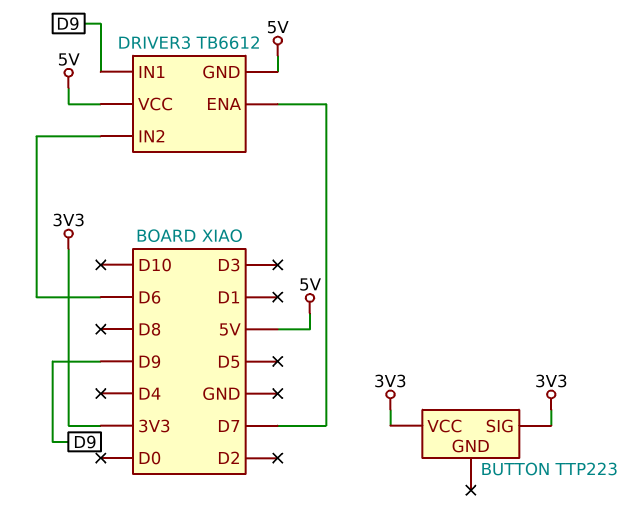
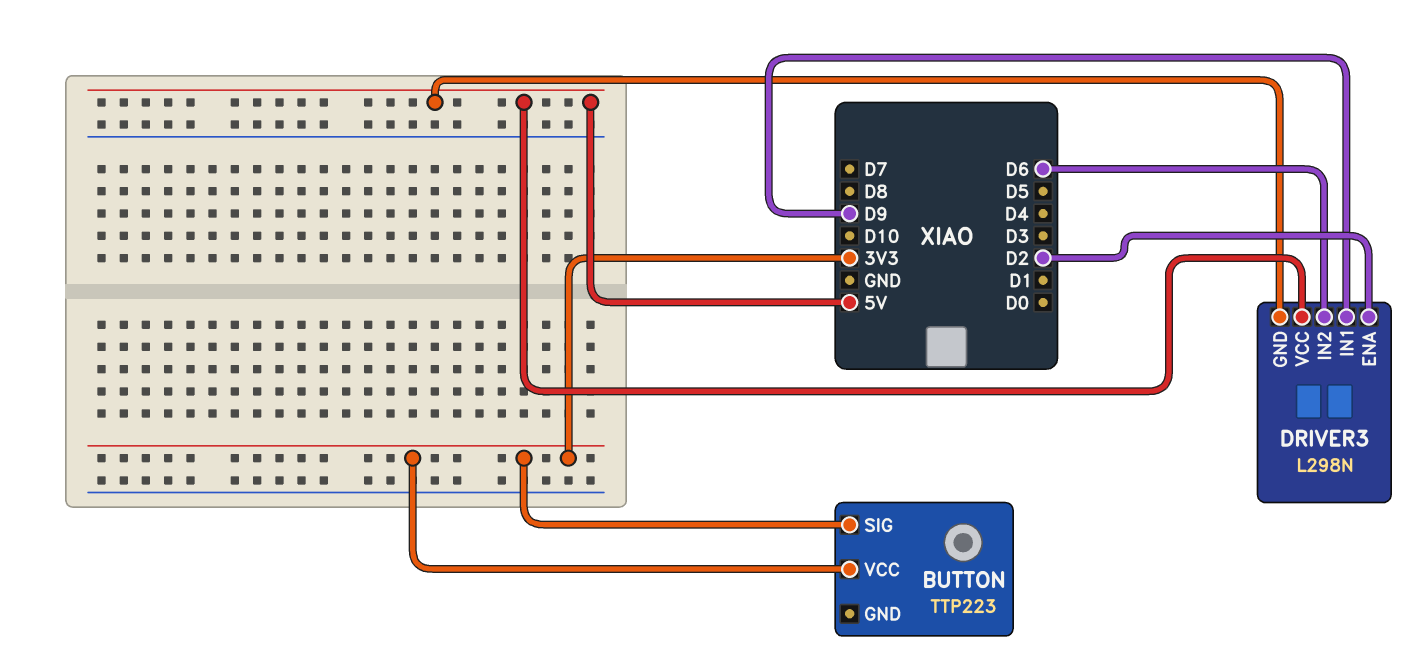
DRIVER3: TB6612 -> L298N
DRIVER3 pin ENA: D7 -> D2

